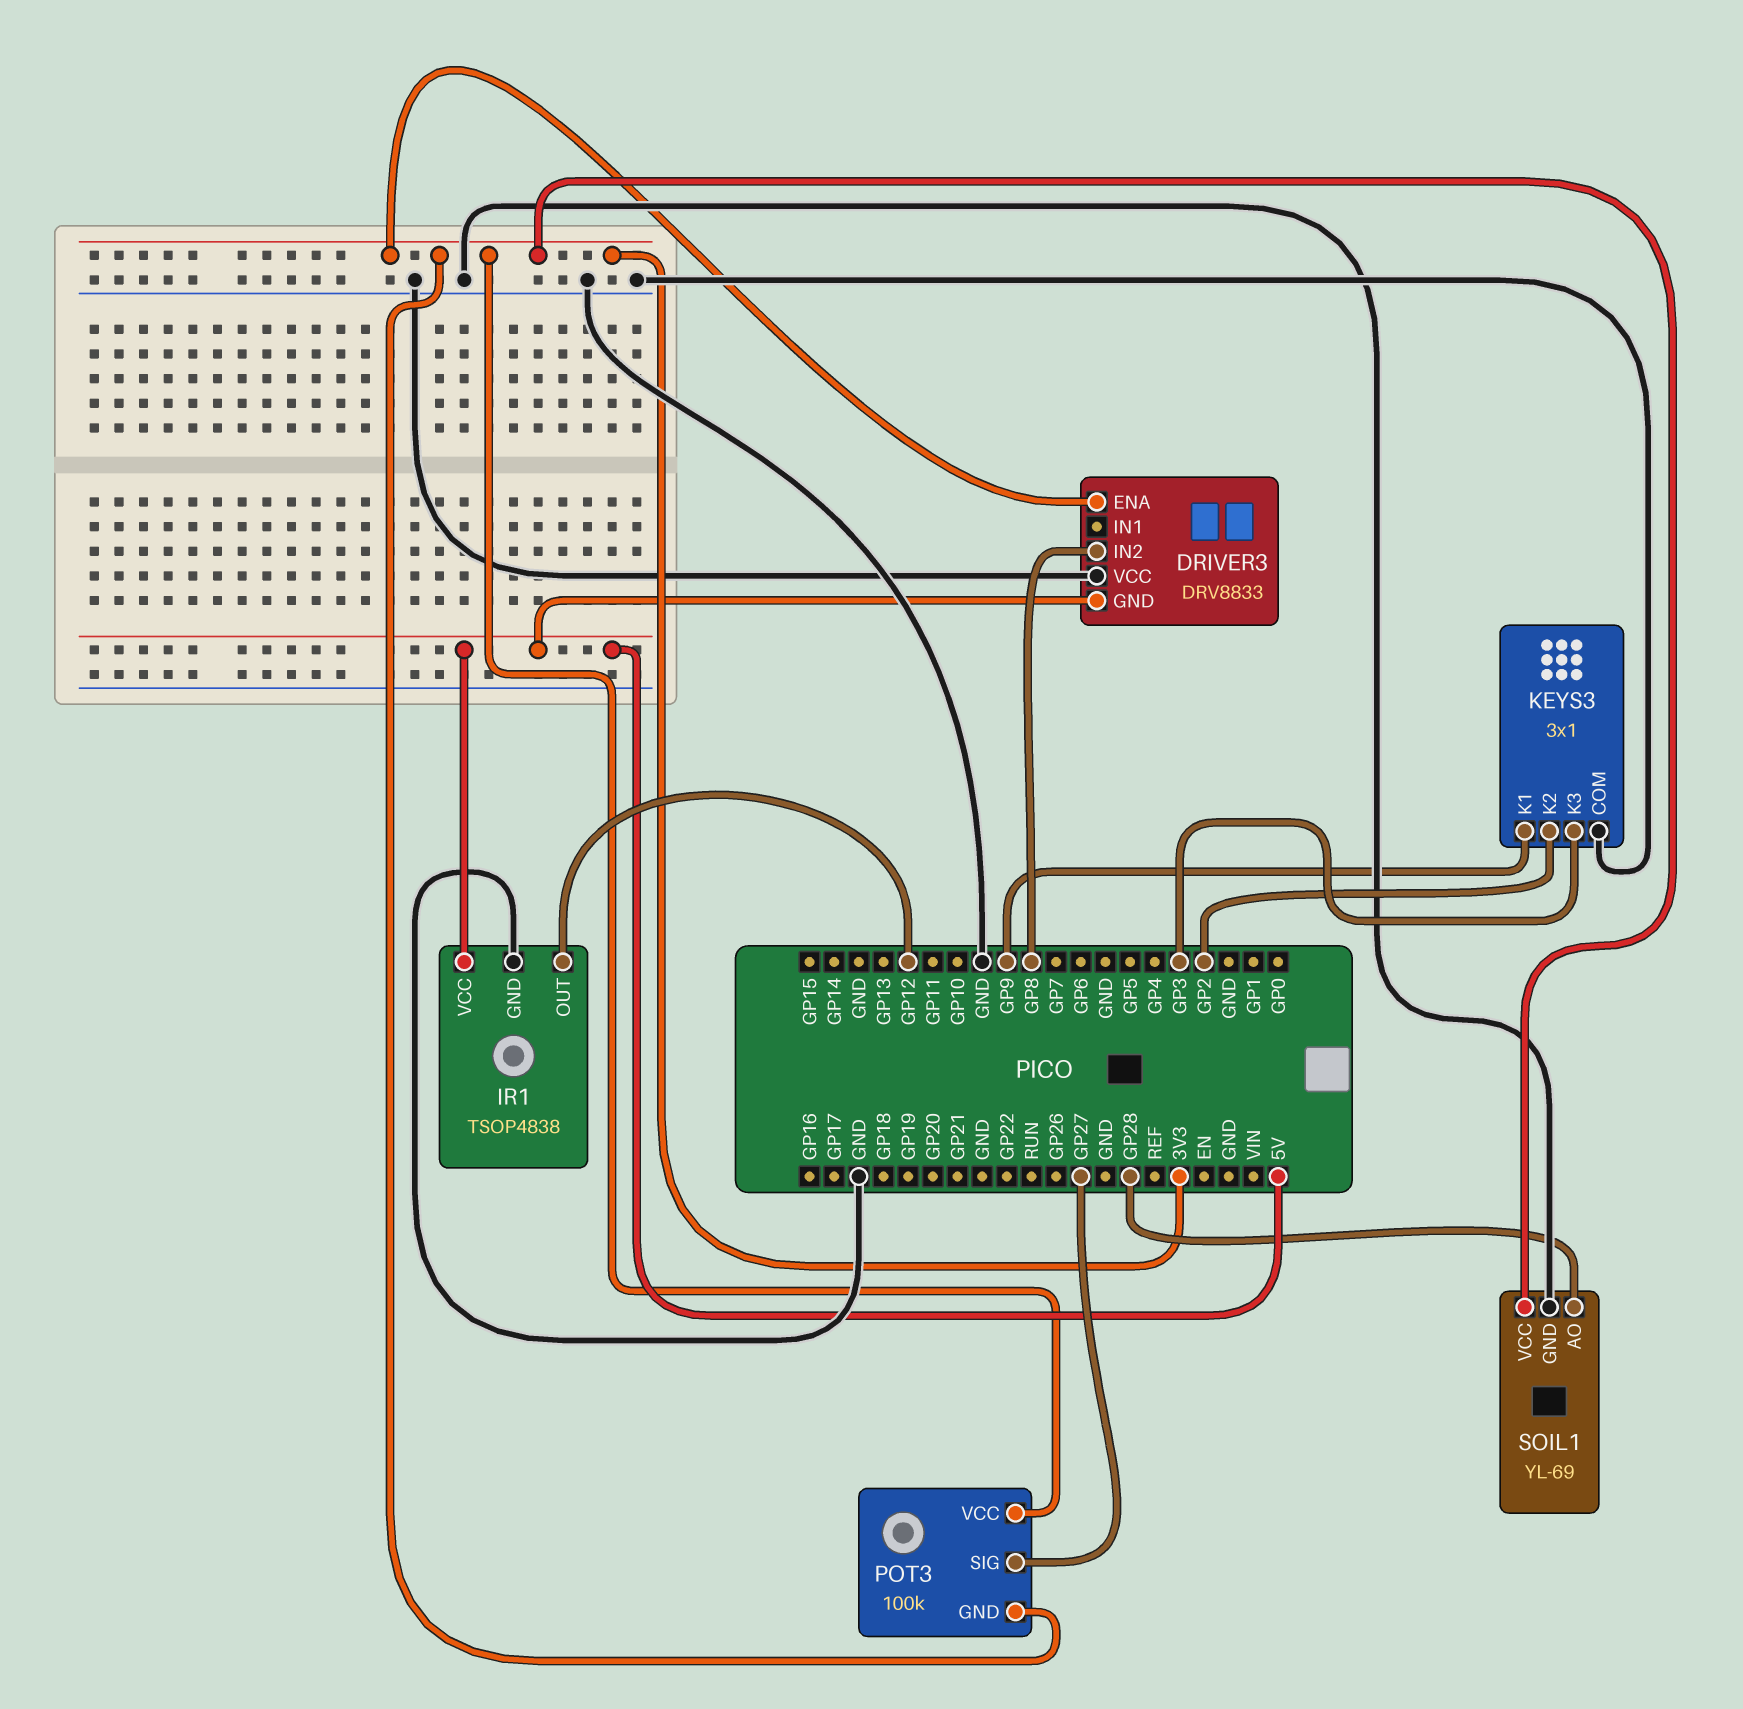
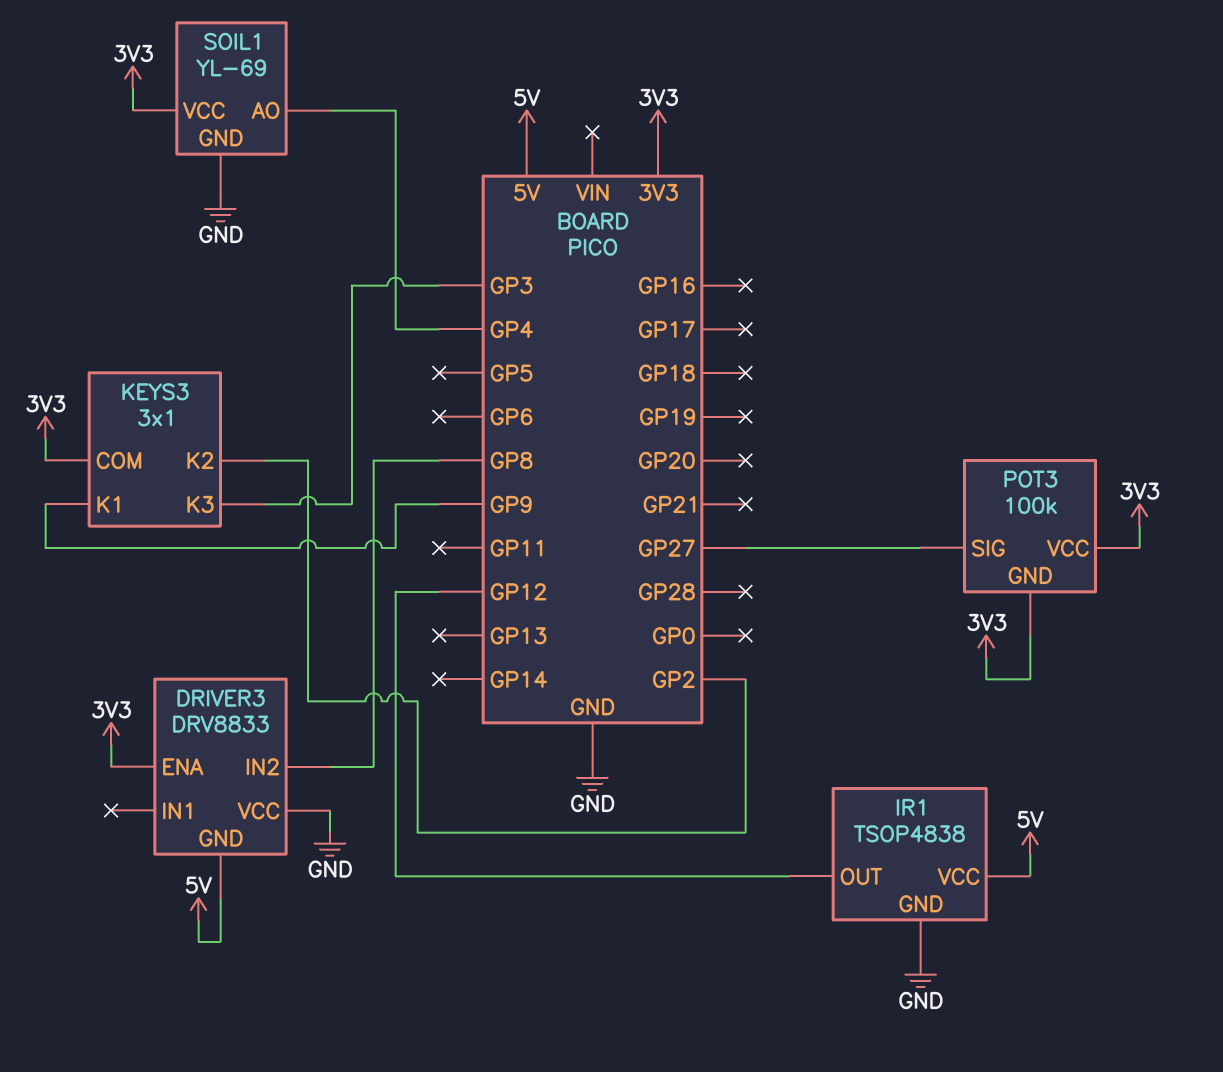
KEYS3 pin COM: GND -> 3V3
SOIL1 pin AO: GP28 -> GP4

